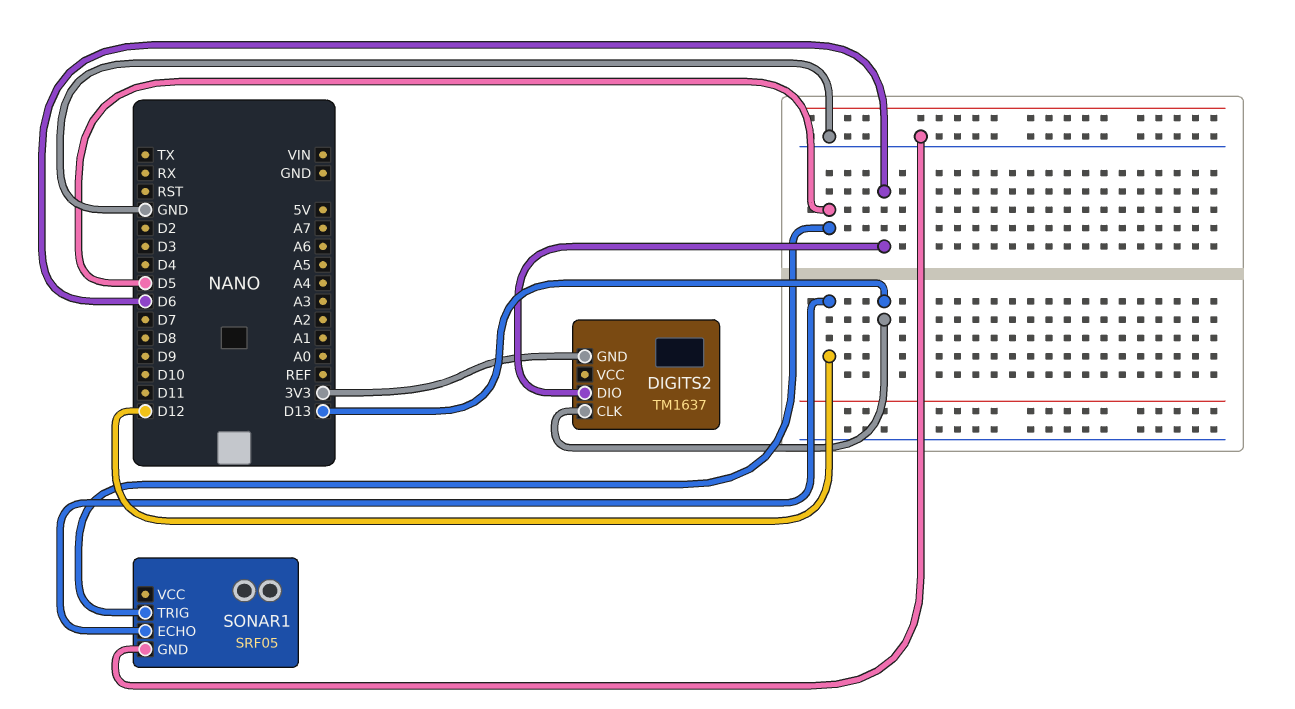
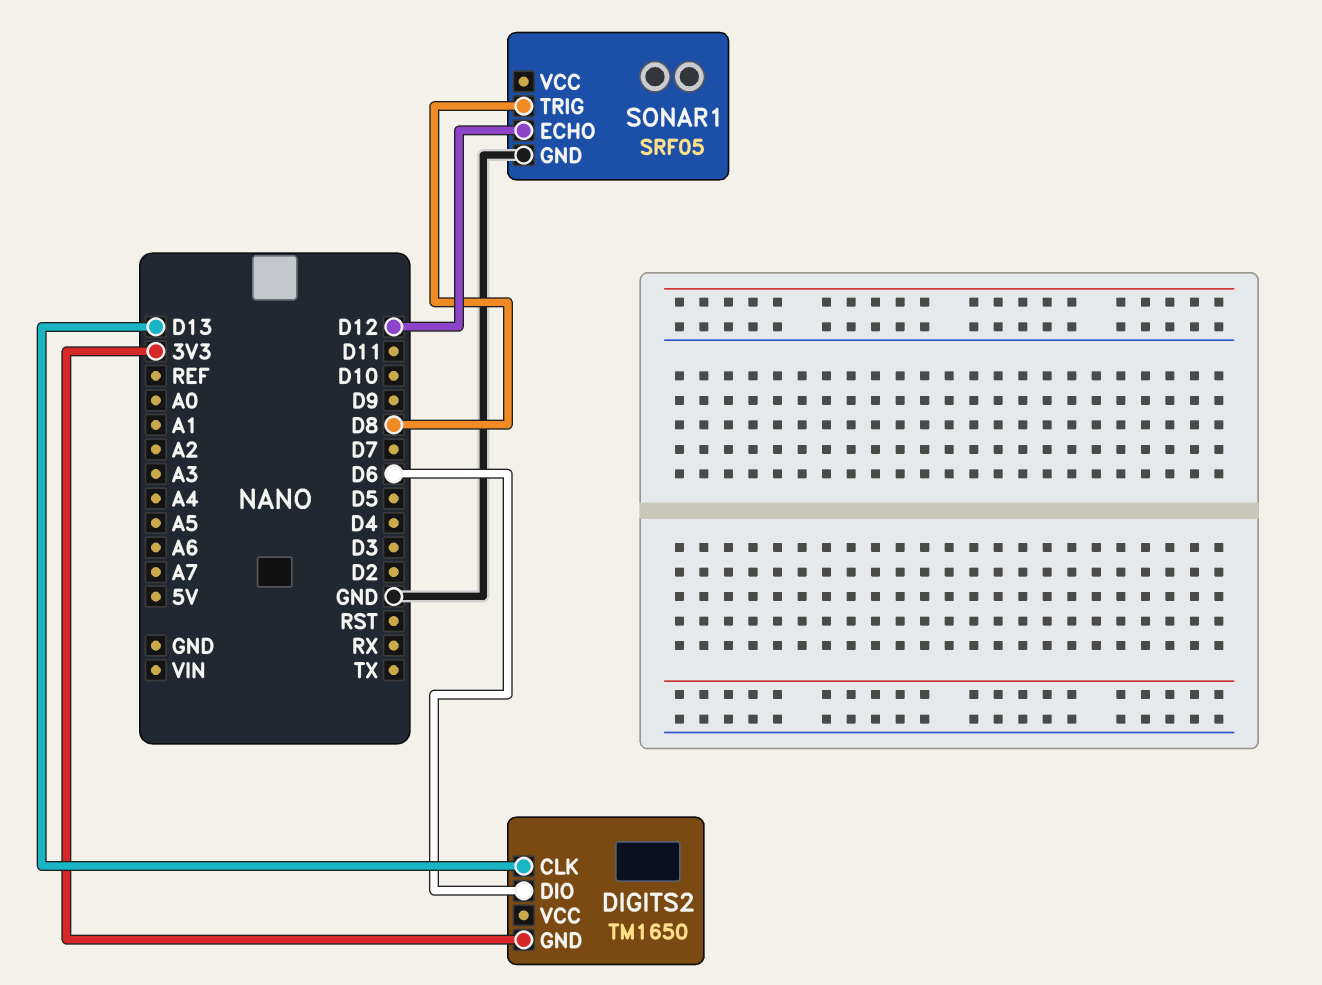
DIGITS2: TM1637 -> TM1650
SONAR1 pin TRIG: D5 -> D8

